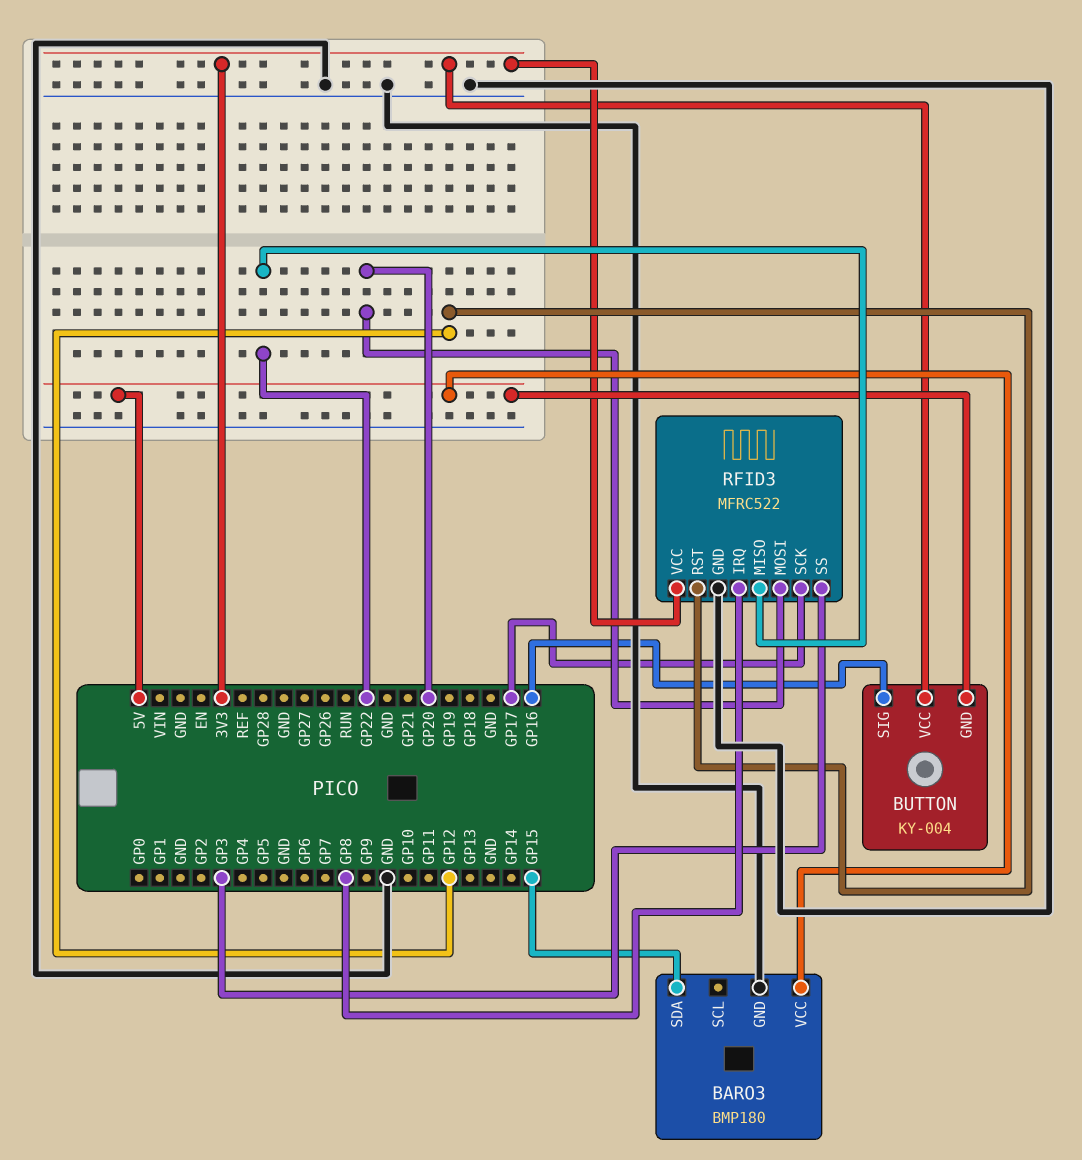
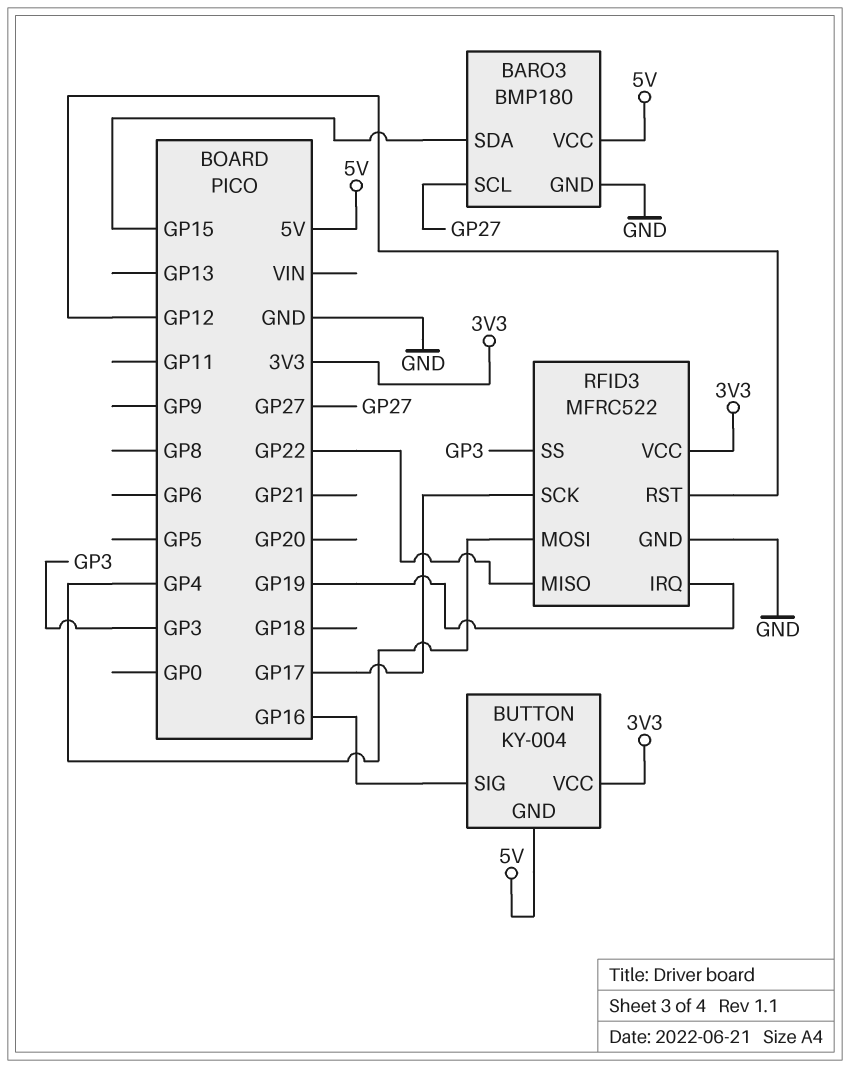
BARO3 pin SCL: none -> GP27
RFID3 pin IRQ: GP8 -> GP19
RFID3 pin MOSI: GP20 -> GP4

